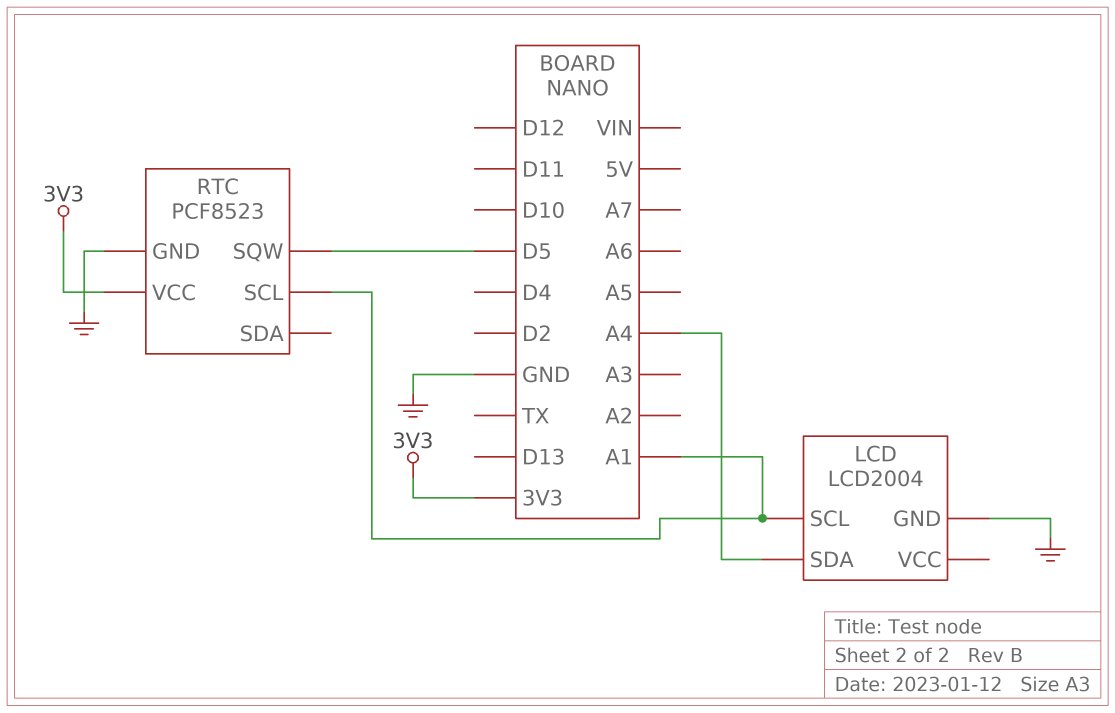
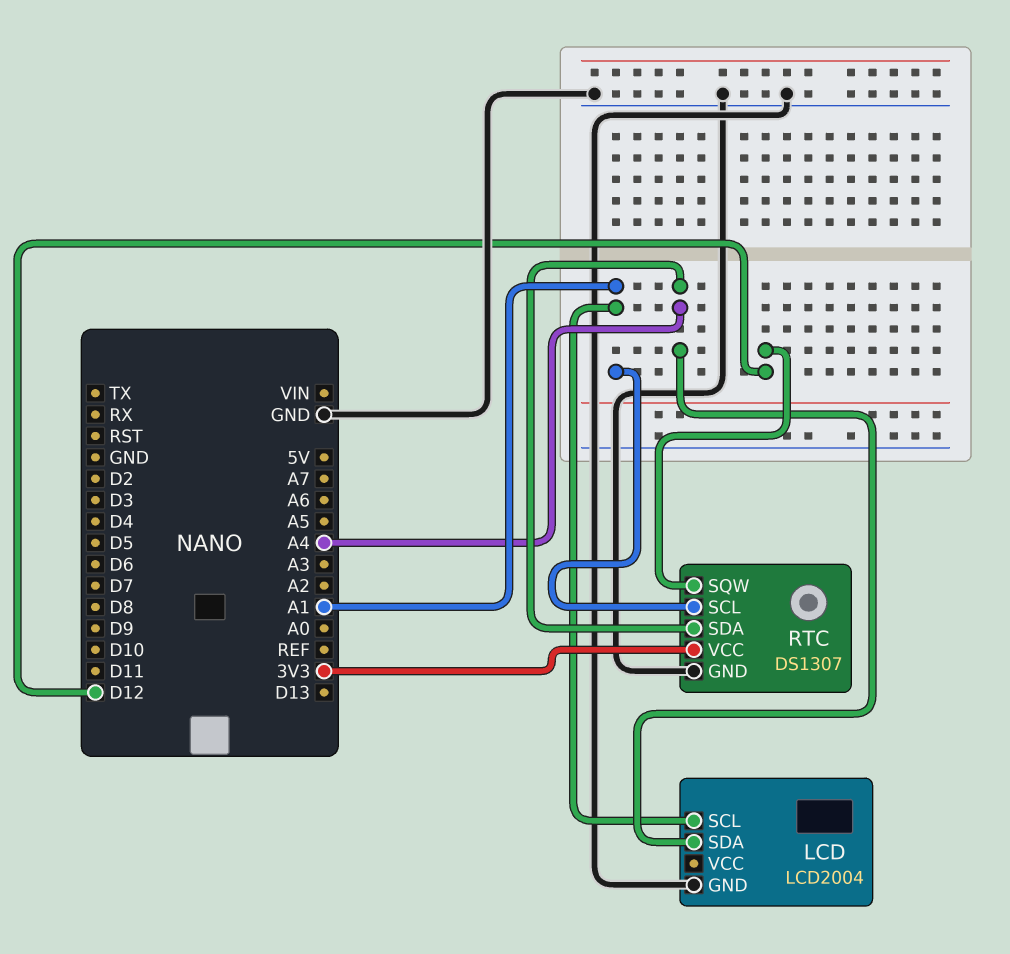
RTC: PCF8523 -> DS1307
RTC pin SDA: none -> A4
RTC pin SQW: D5 -> D12

